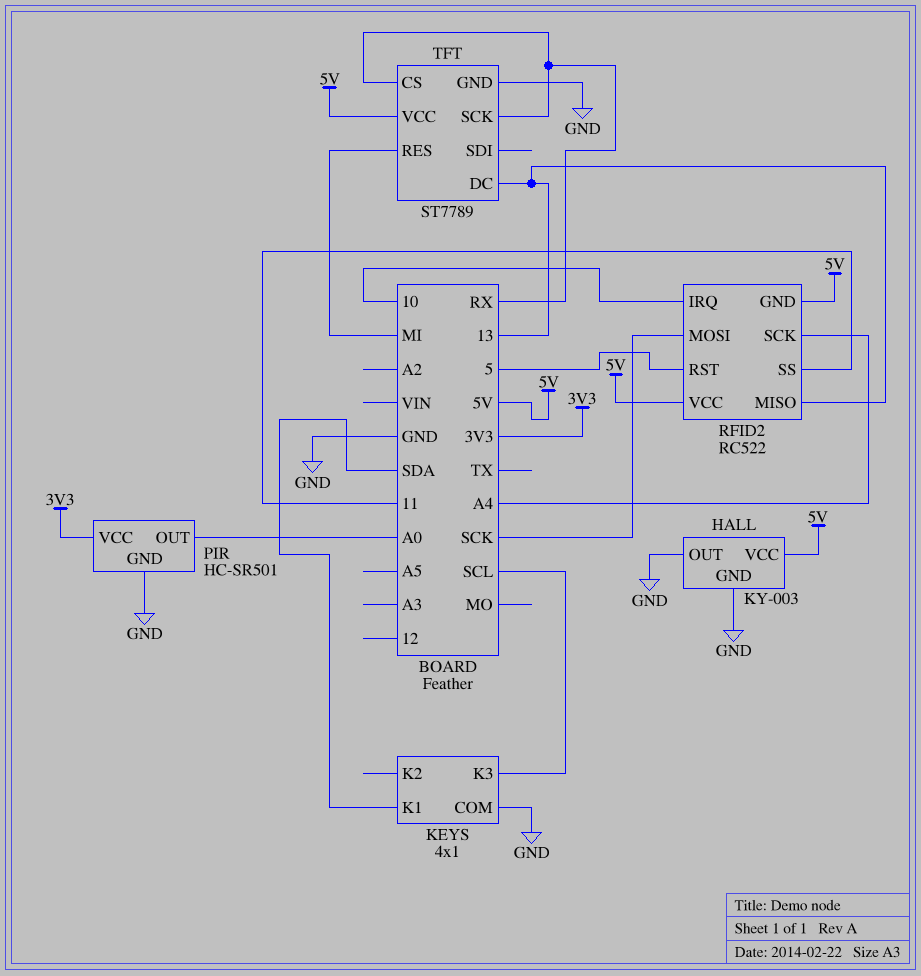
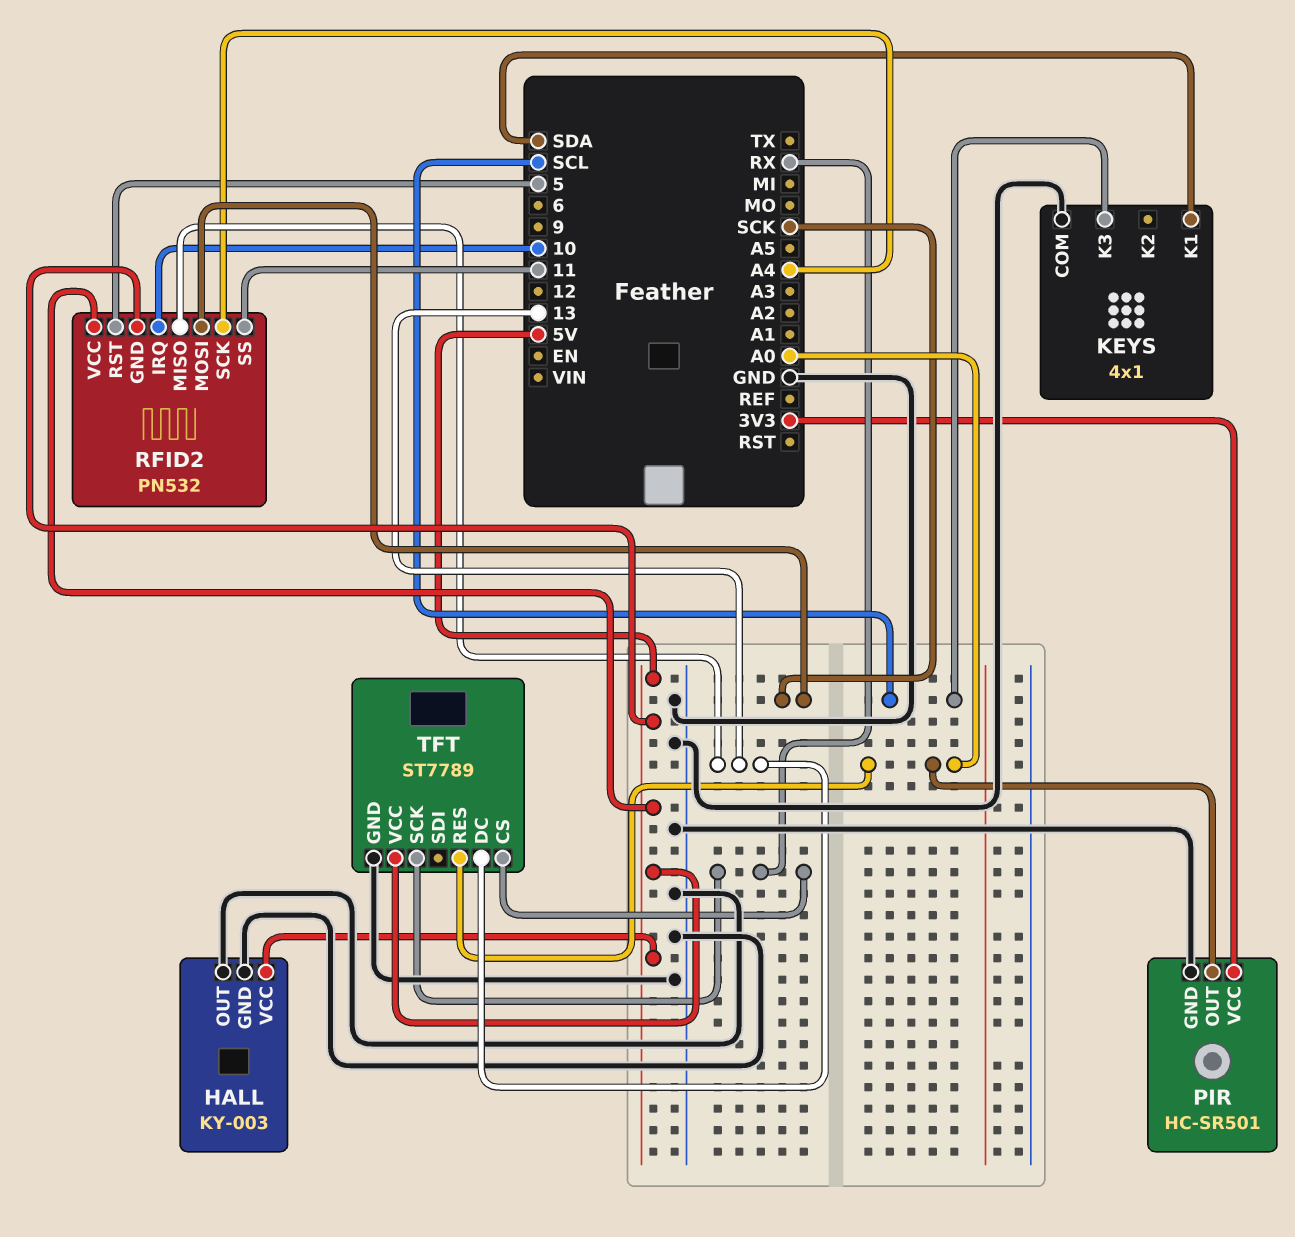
RFID2: RC522 -> PN532
TFT pin RES: MI -> A0

